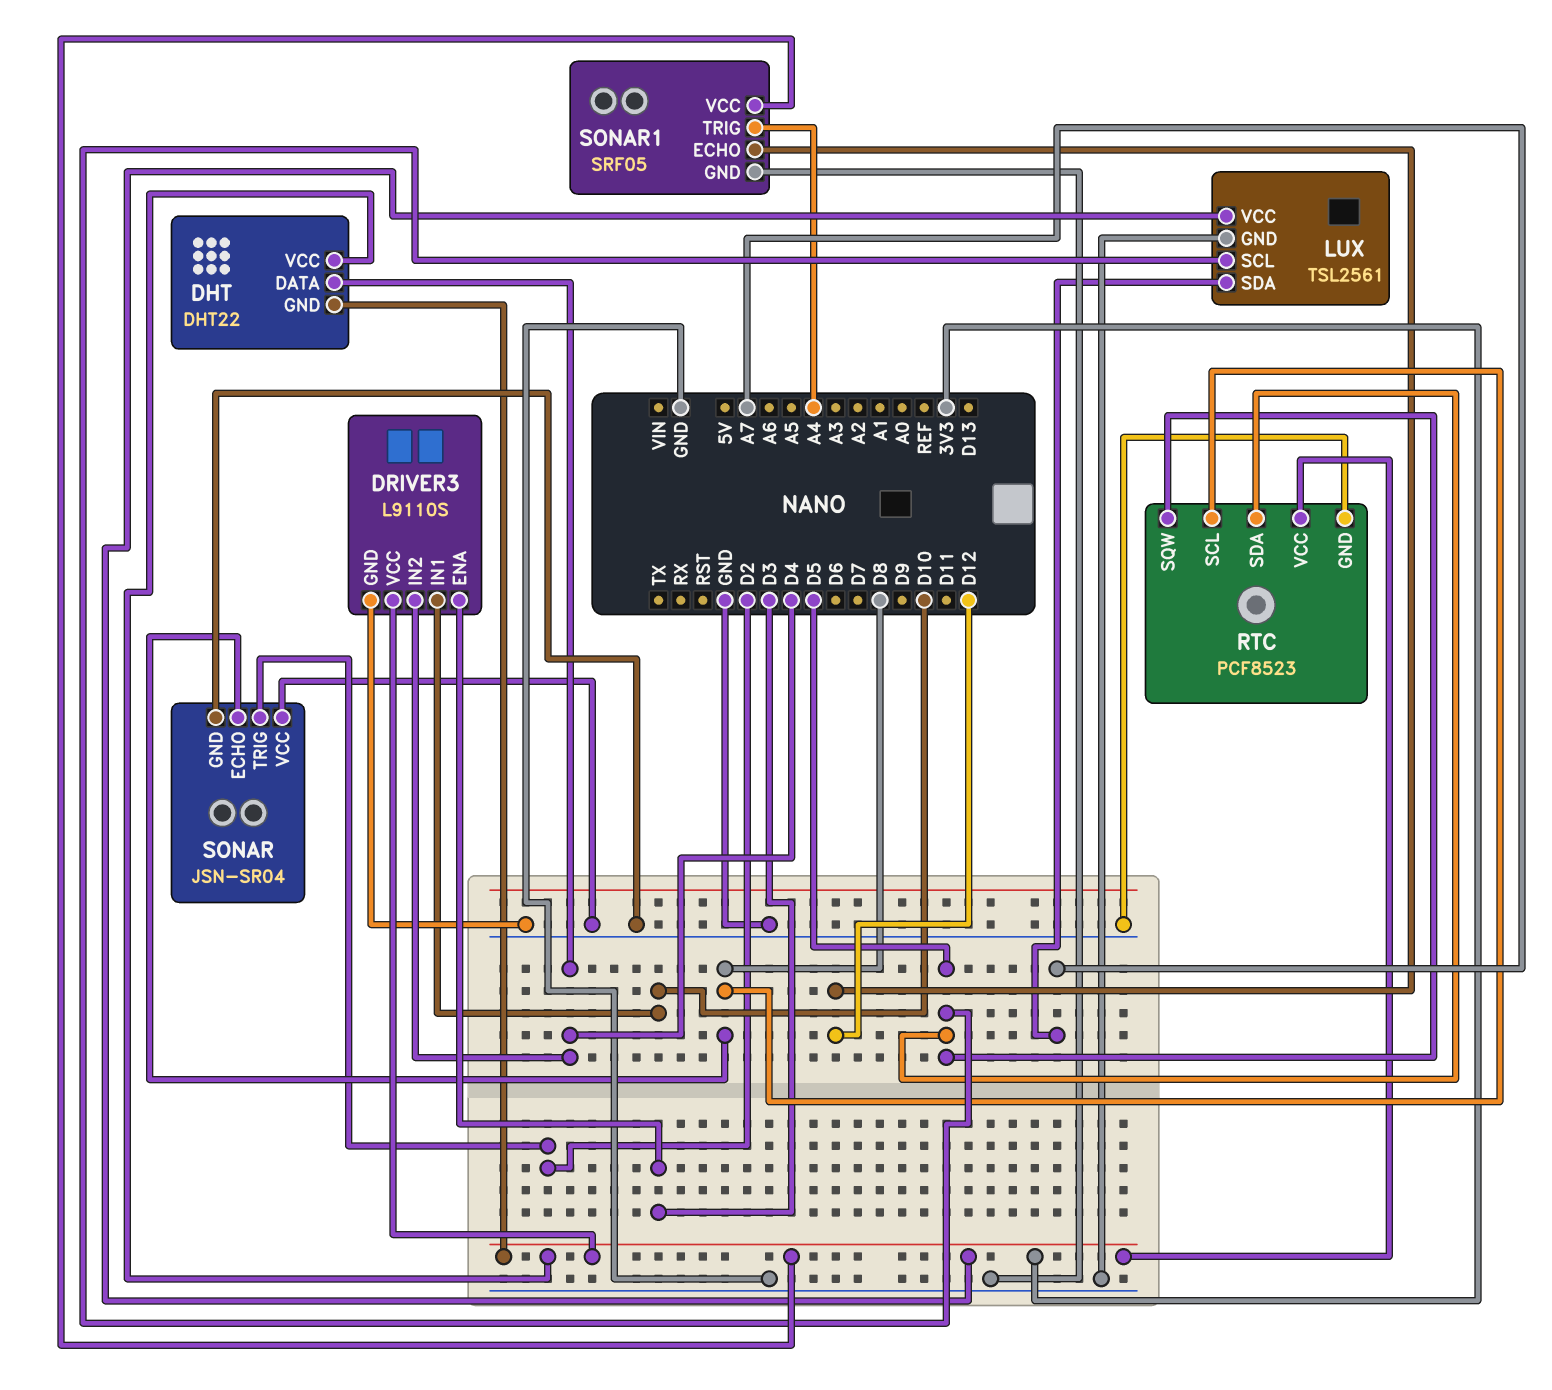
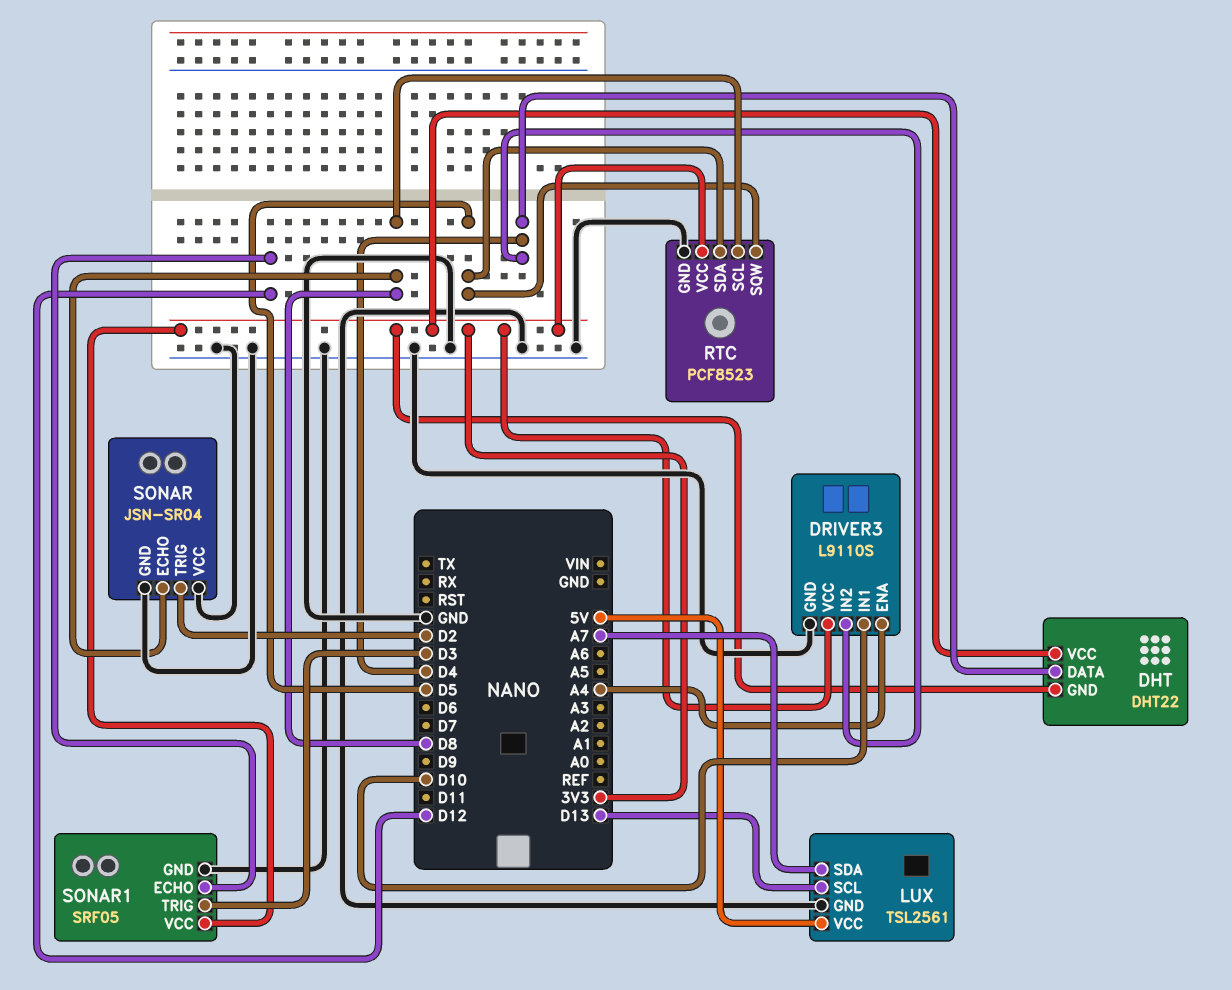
DRIVER3 pin ENA: D3 -> A4
LUX pin SCL: D5 -> D13
LUX pin VCC: 3V3 -> 5V
SONAR1 pin TRIG: A4 -> D3

